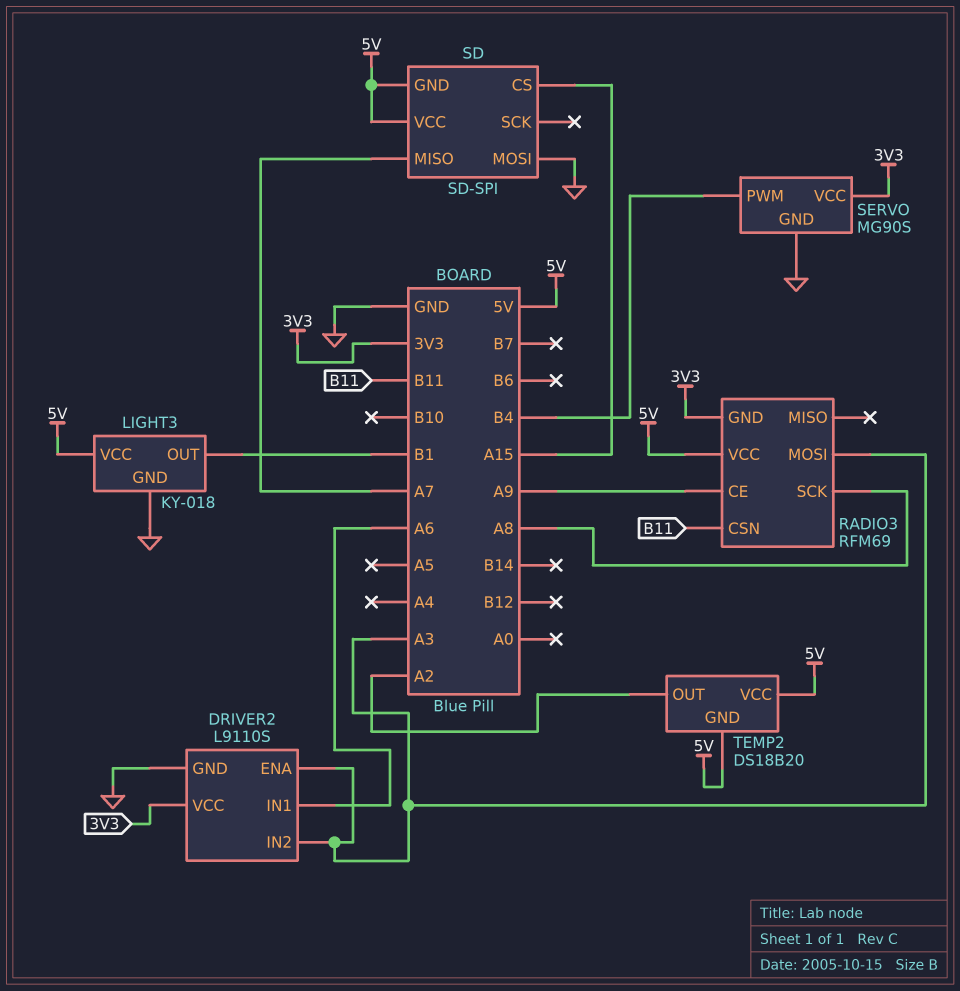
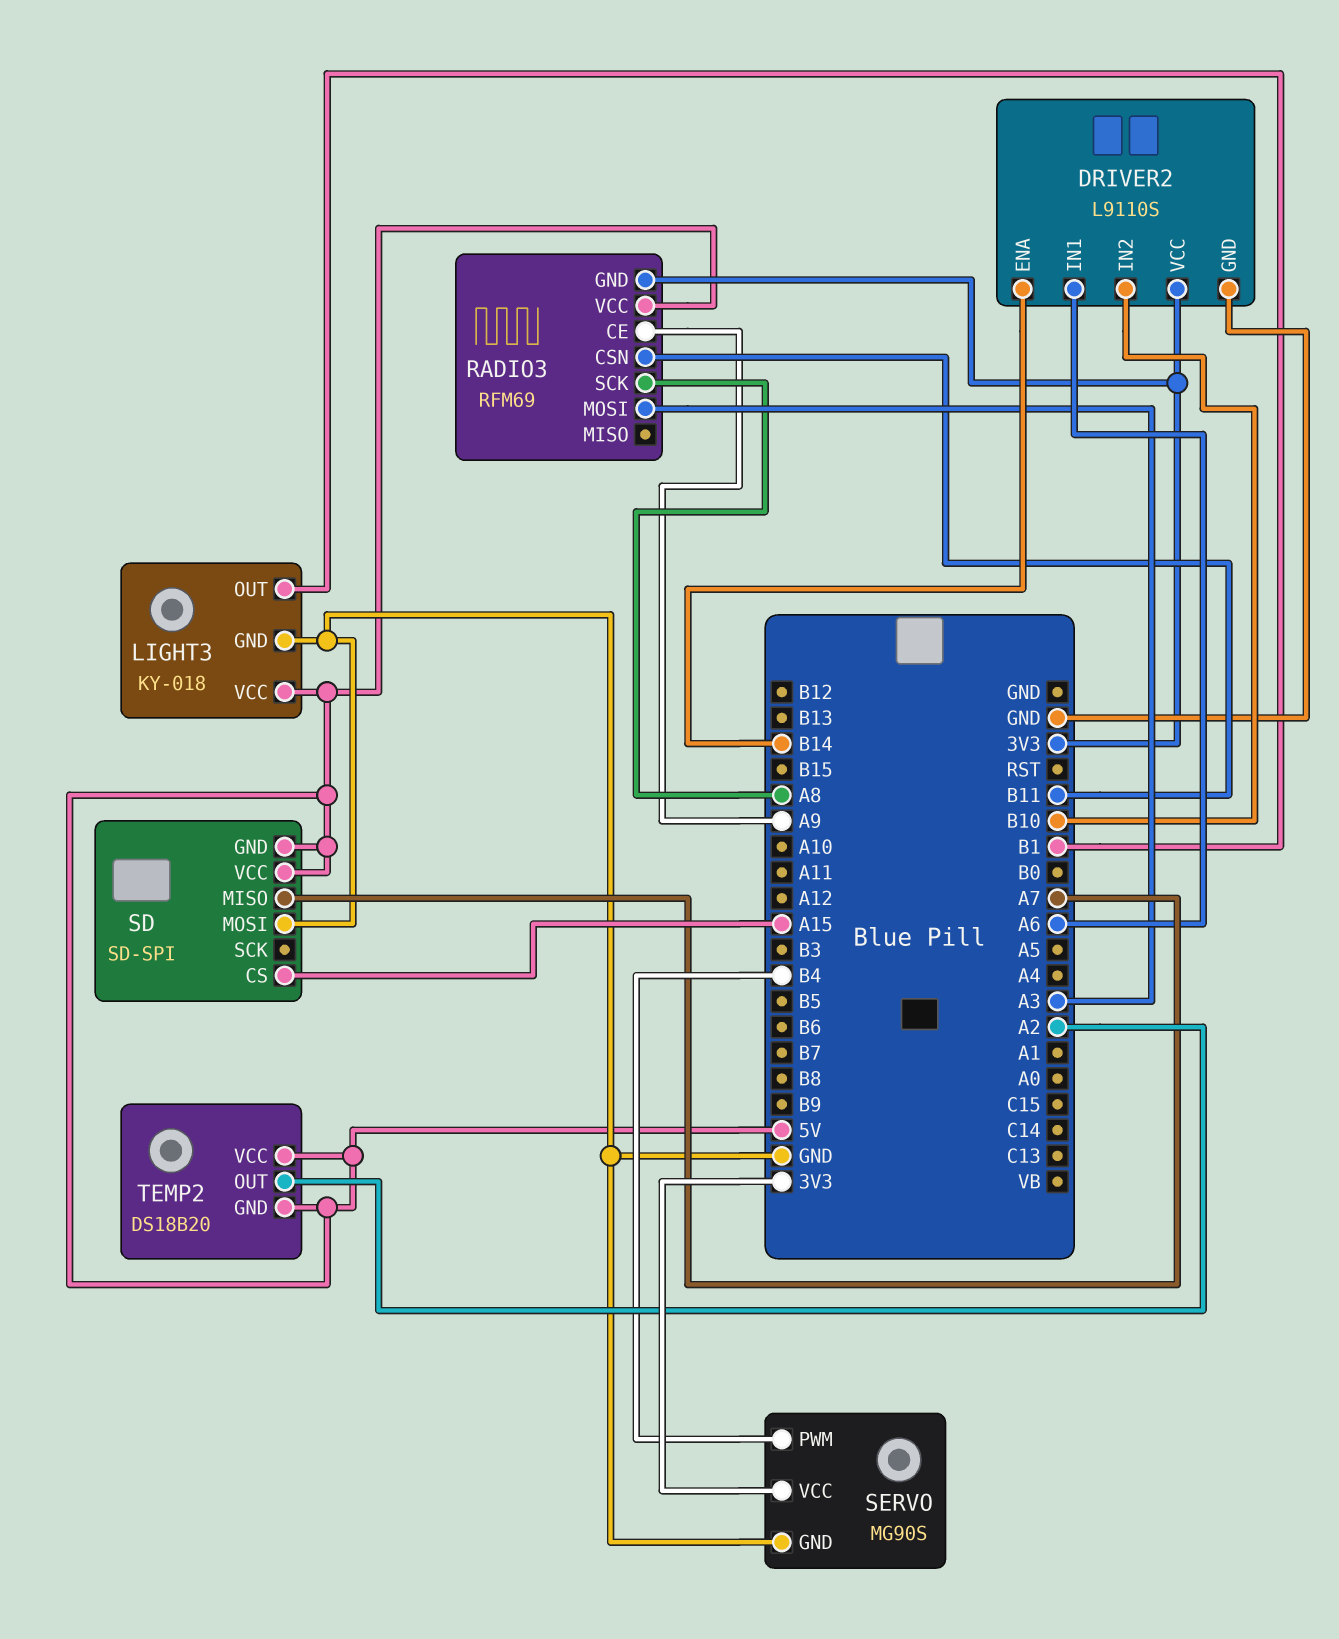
DRIVER2 pin ENA: A3 -> B14
DRIVER2 pin IN2: A3 -> B10

